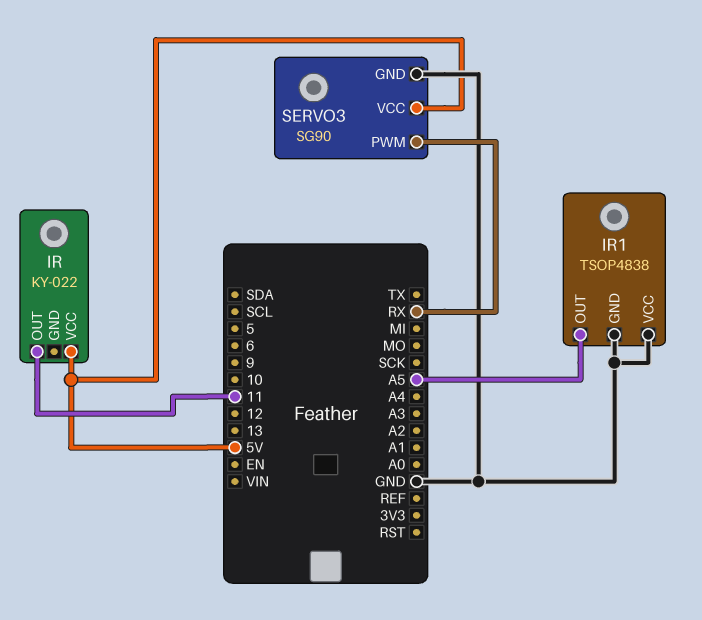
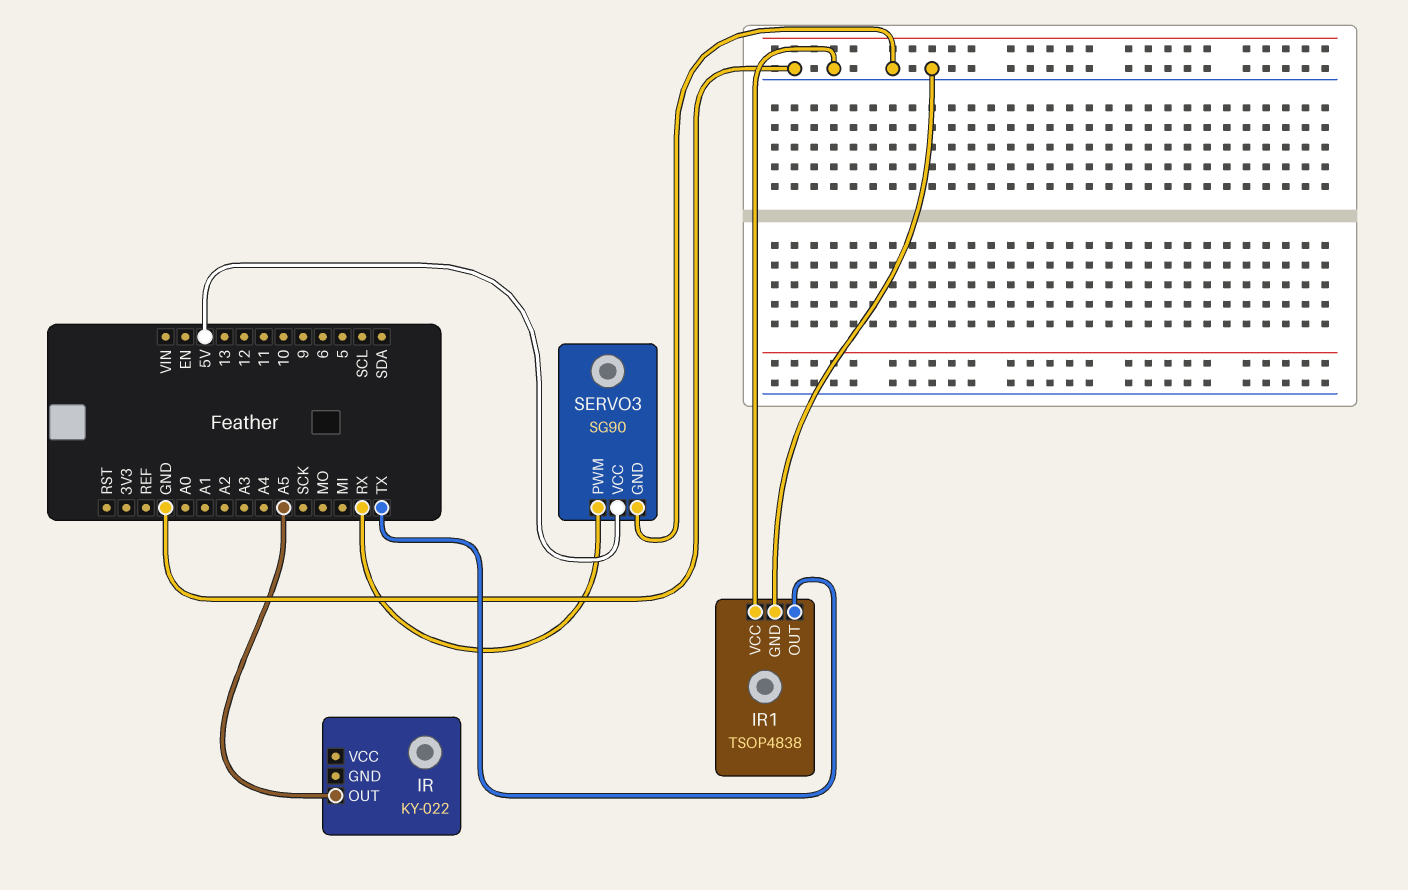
IR pin OUT: 11 -> A5
IR pin VCC: 5V -> none
IR1 pin OUT: A5 -> TX

